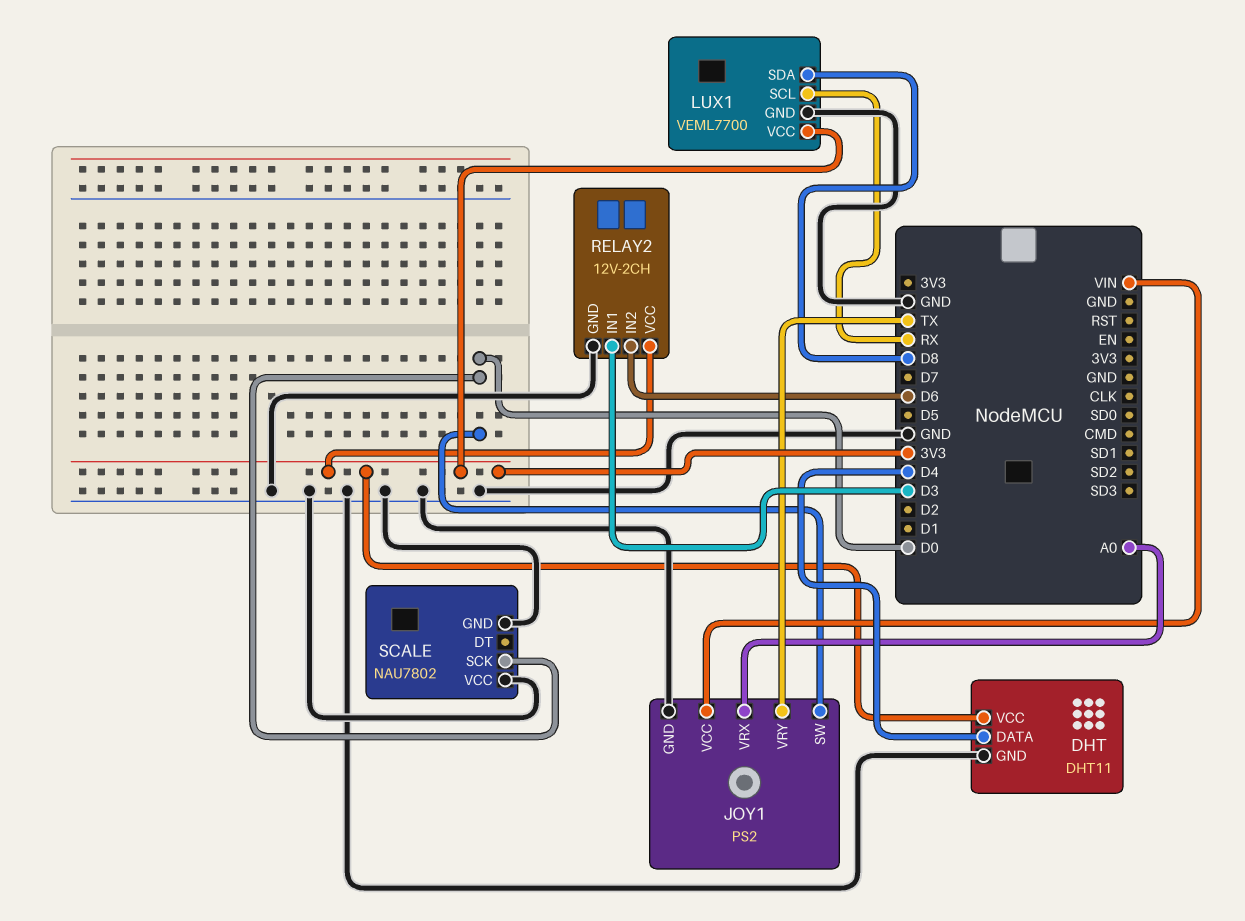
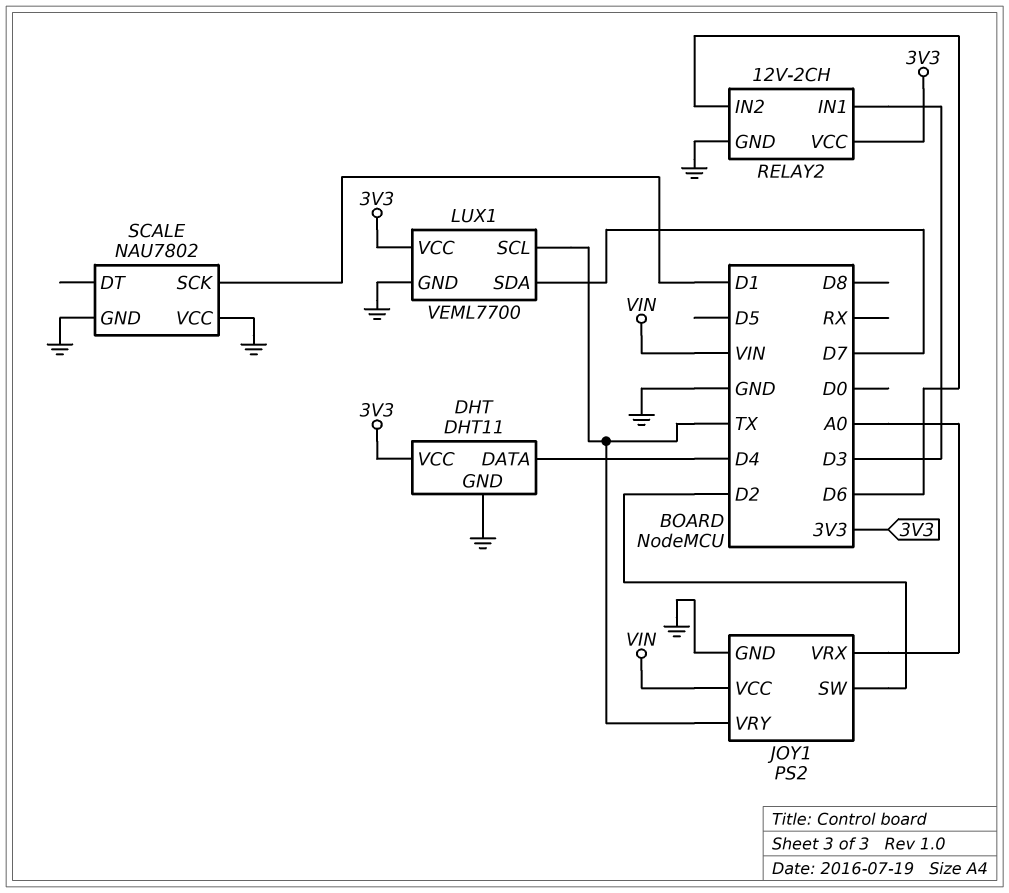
JOY1 pin SW: D0 -> D2
LUX1 pin SCL: RX -> TX
LUX1 pin SDA: D8 -> D7
SCALE pin SCK: D0 -> D1

